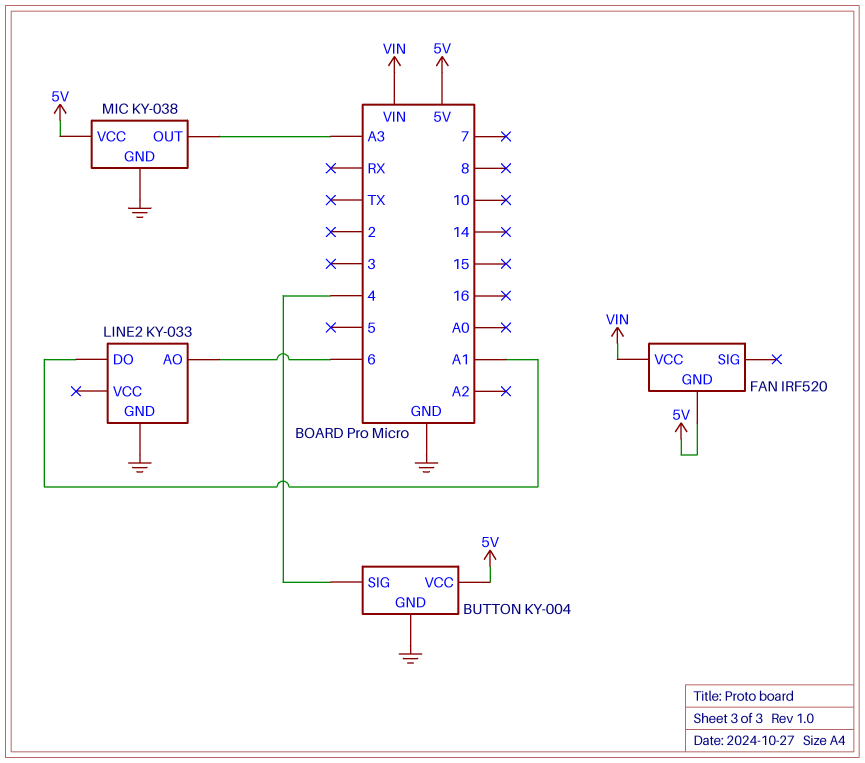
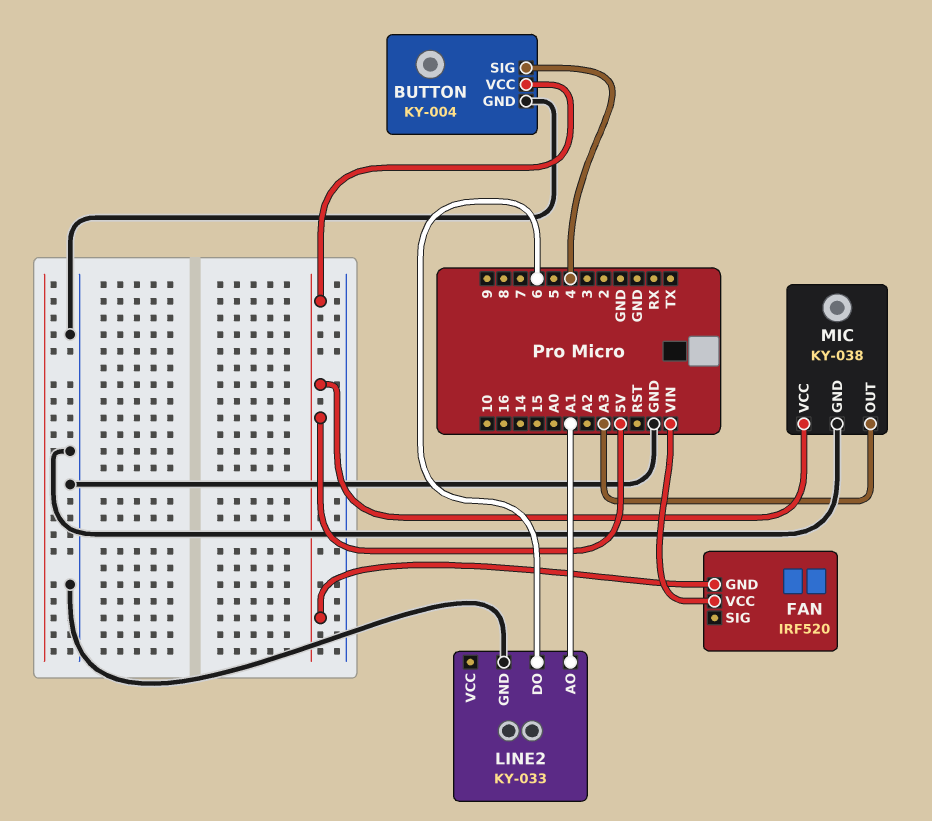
LINE2 pin AO: 6 -> A1
LINE2 pin DO: A1 -> 6

